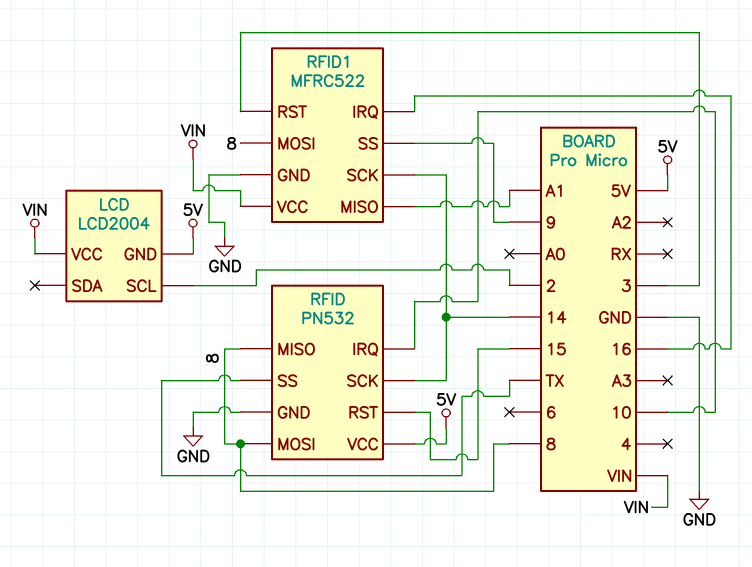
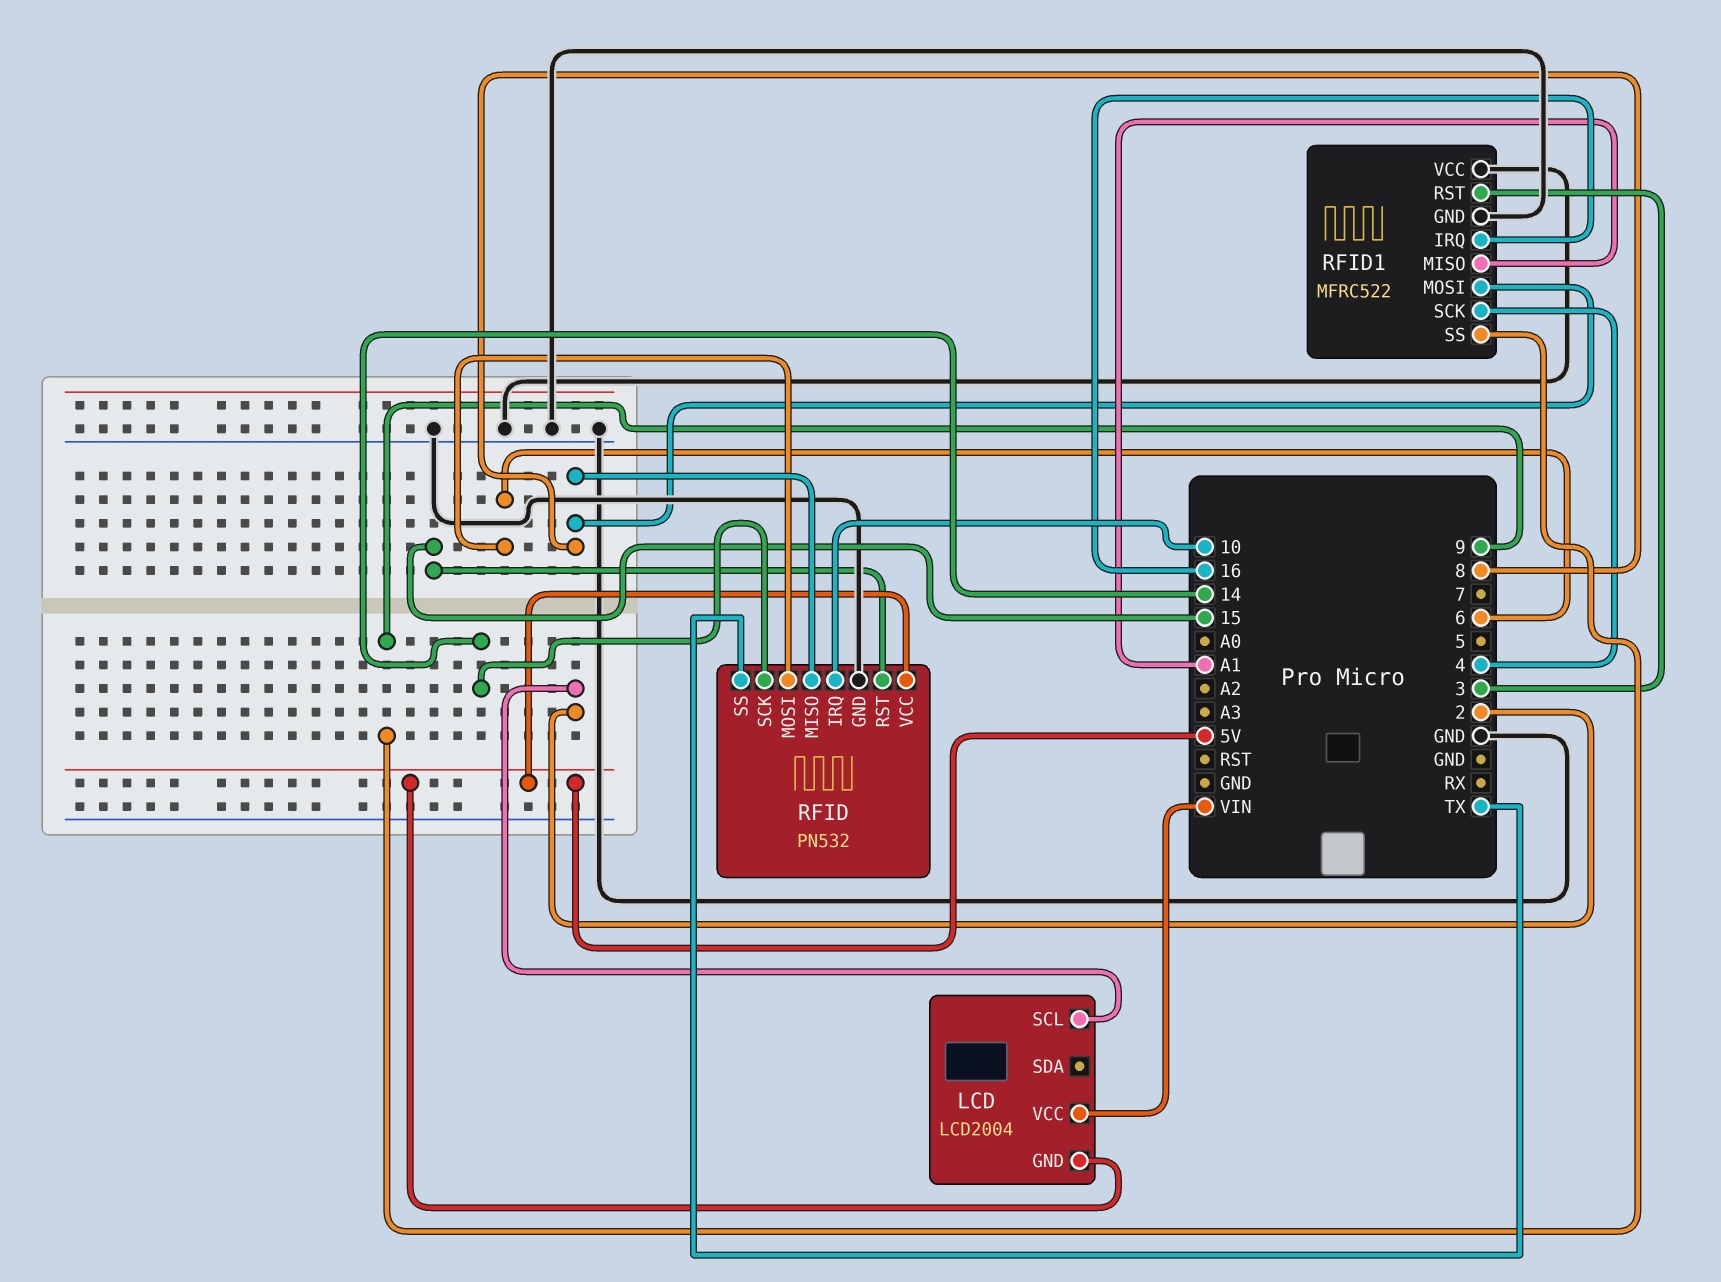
RFID pin MOSI: 8 -> 6
RFID1 pin SCK: 14 -> 4
RFID1 pin VCC: VIN -> GND

